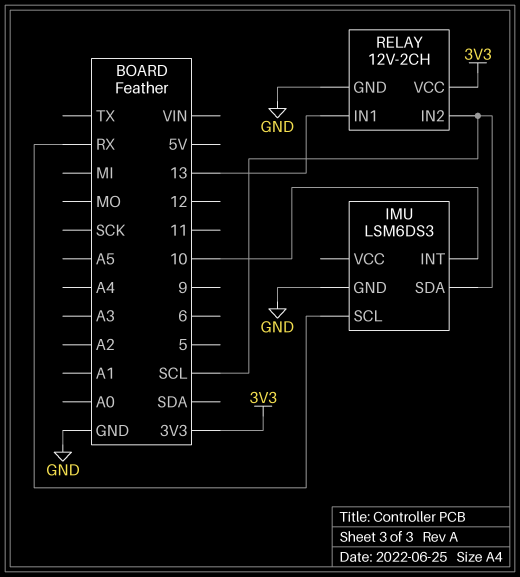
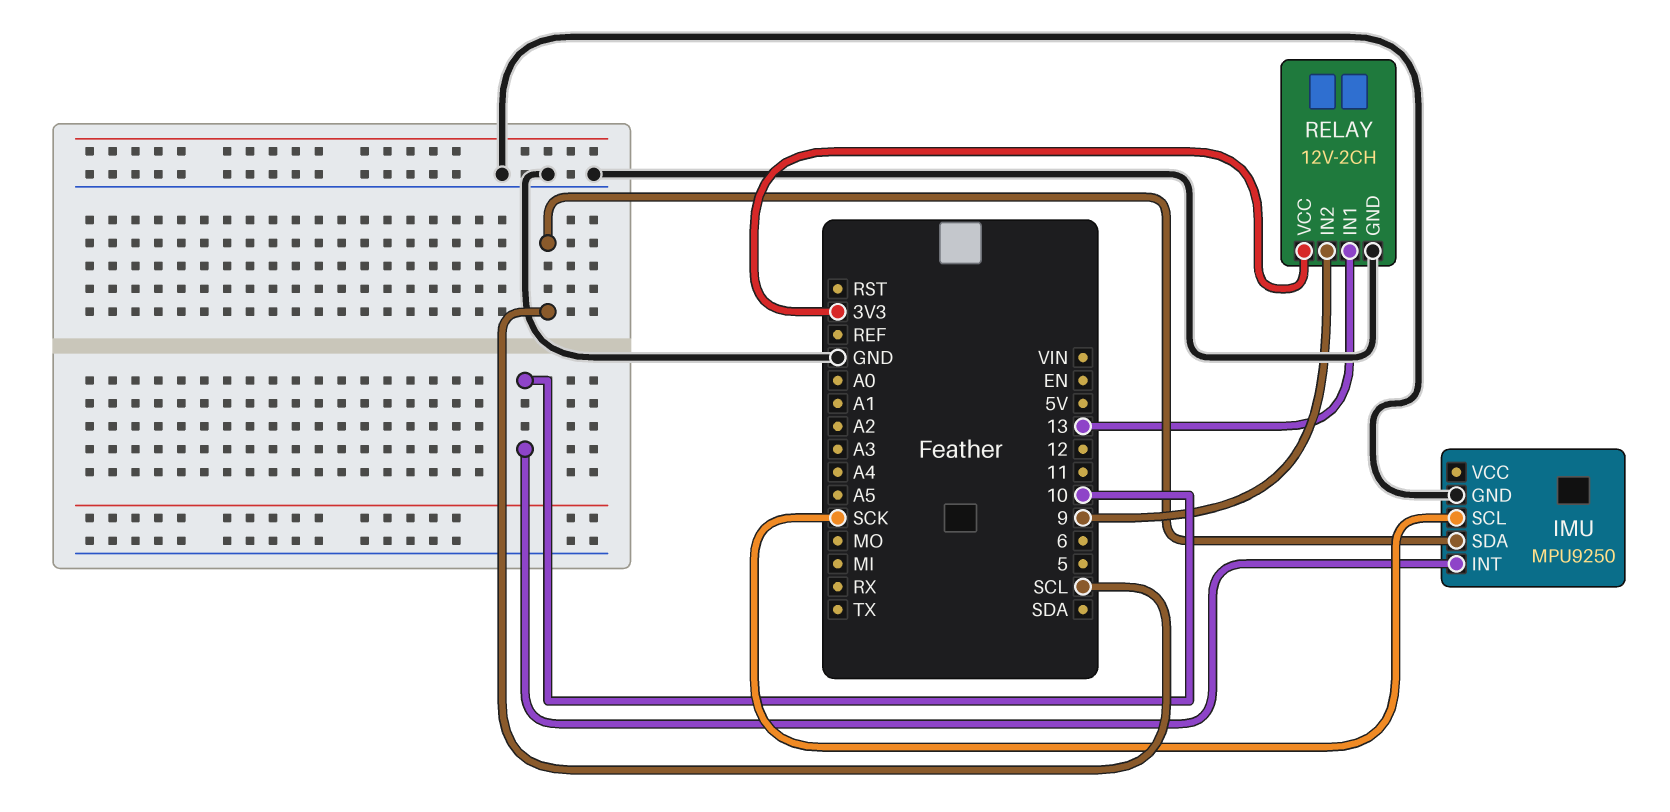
IMU: LSM6DS3 -> MPU9250
IMU pin SCL: RX -> SCK
RELAY pin IN2: SCL -> 9

